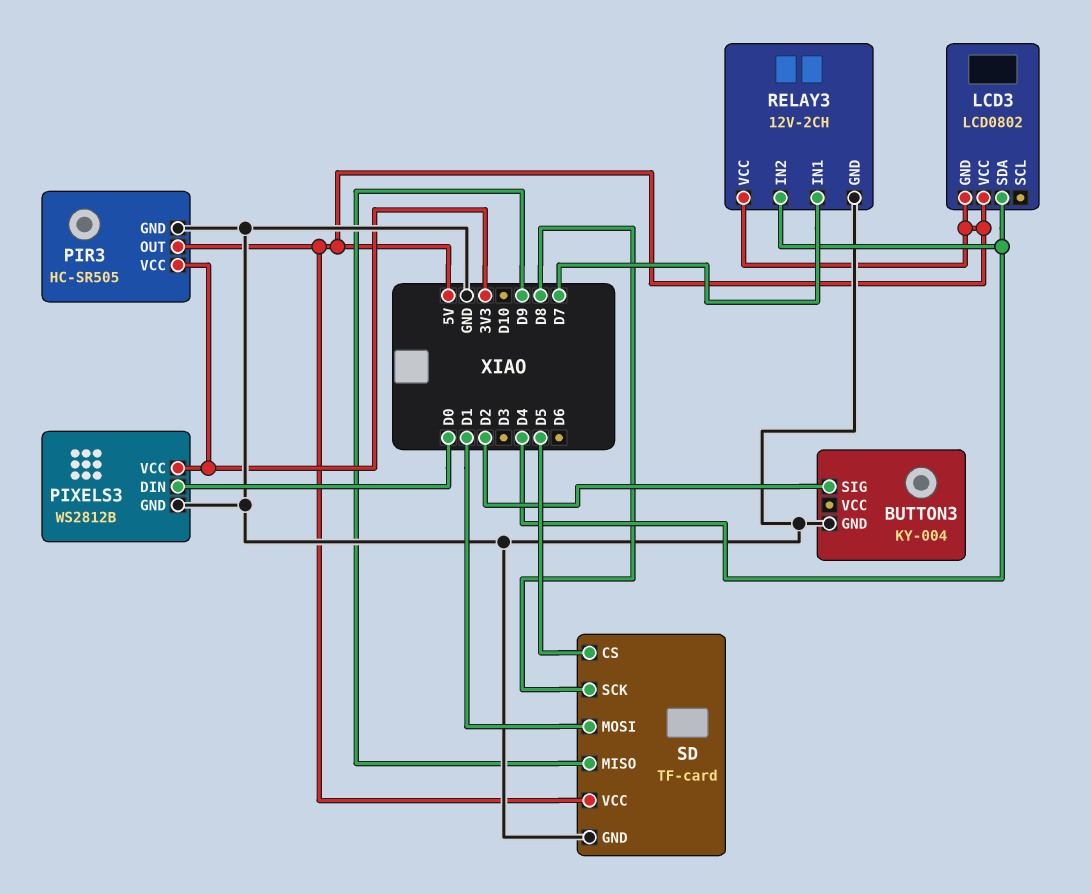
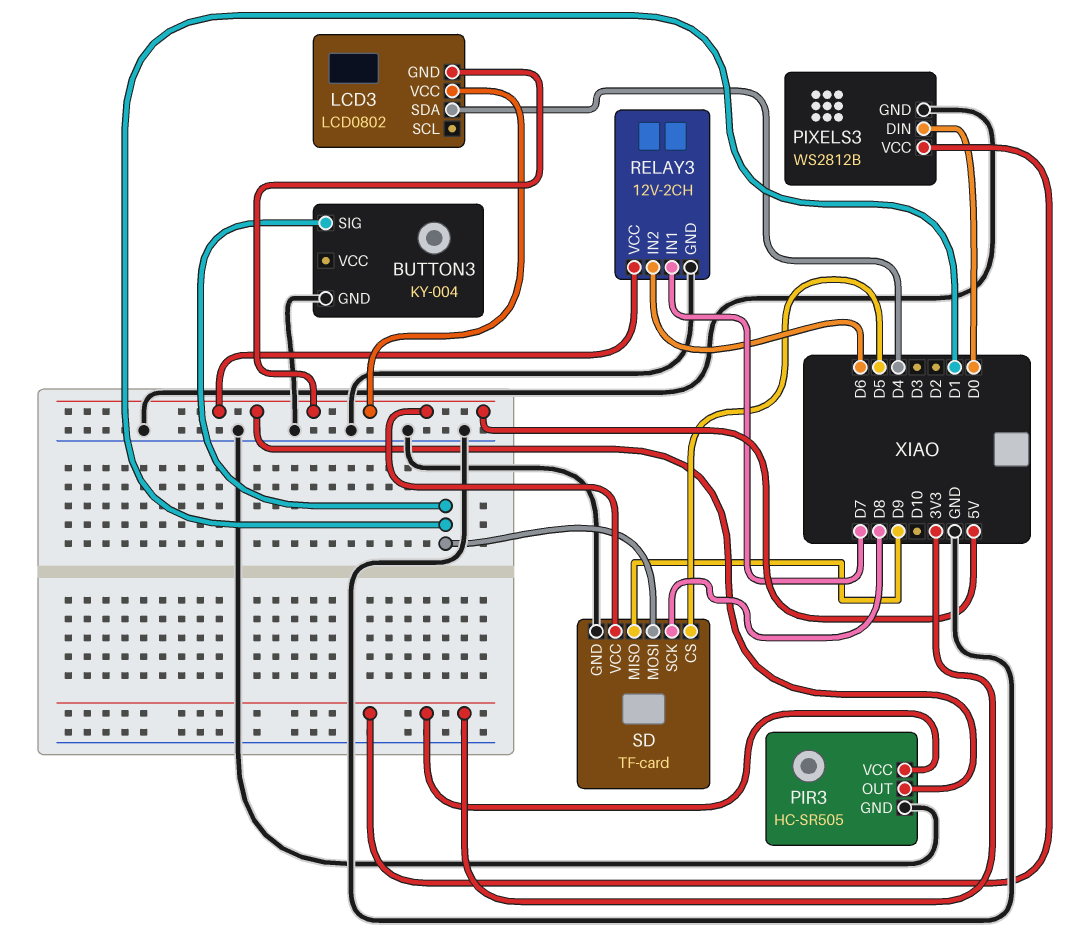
BUTTON3 pin SIG: D2 -> D1
RELAY3 pin IN2: D4 -> D6

